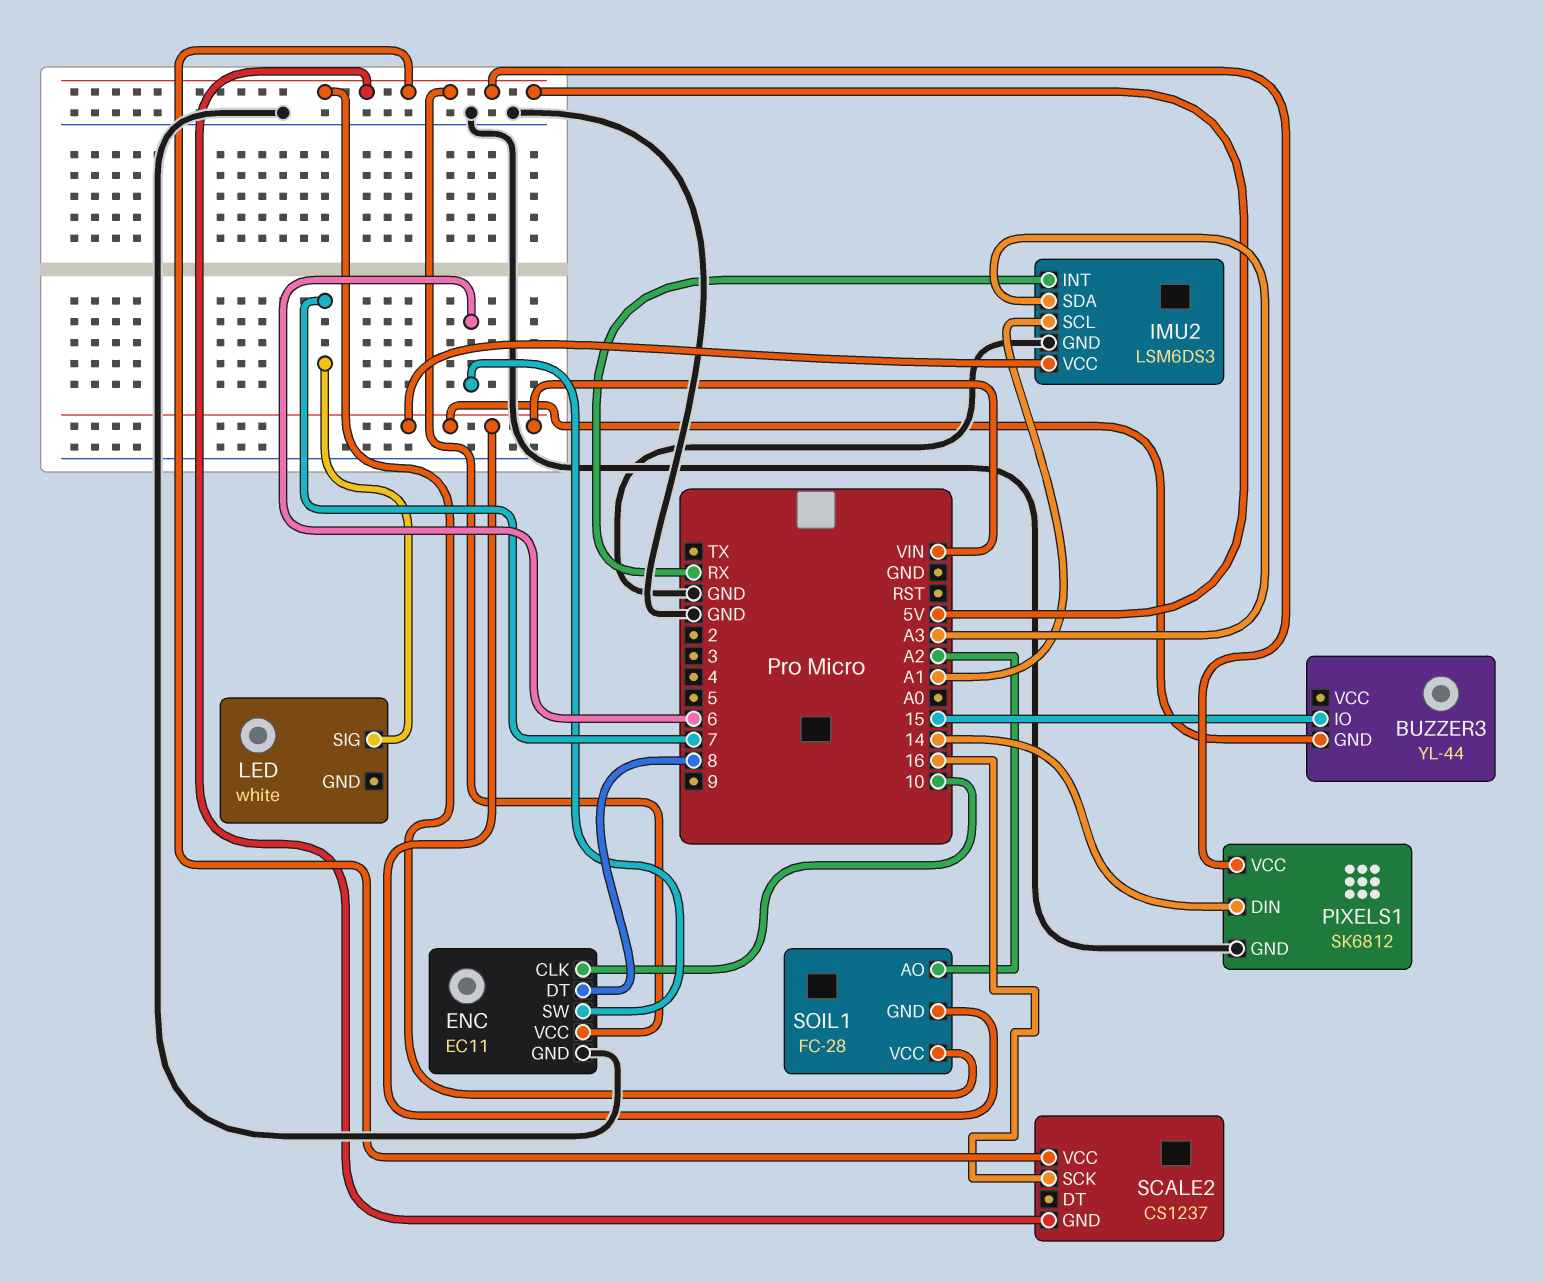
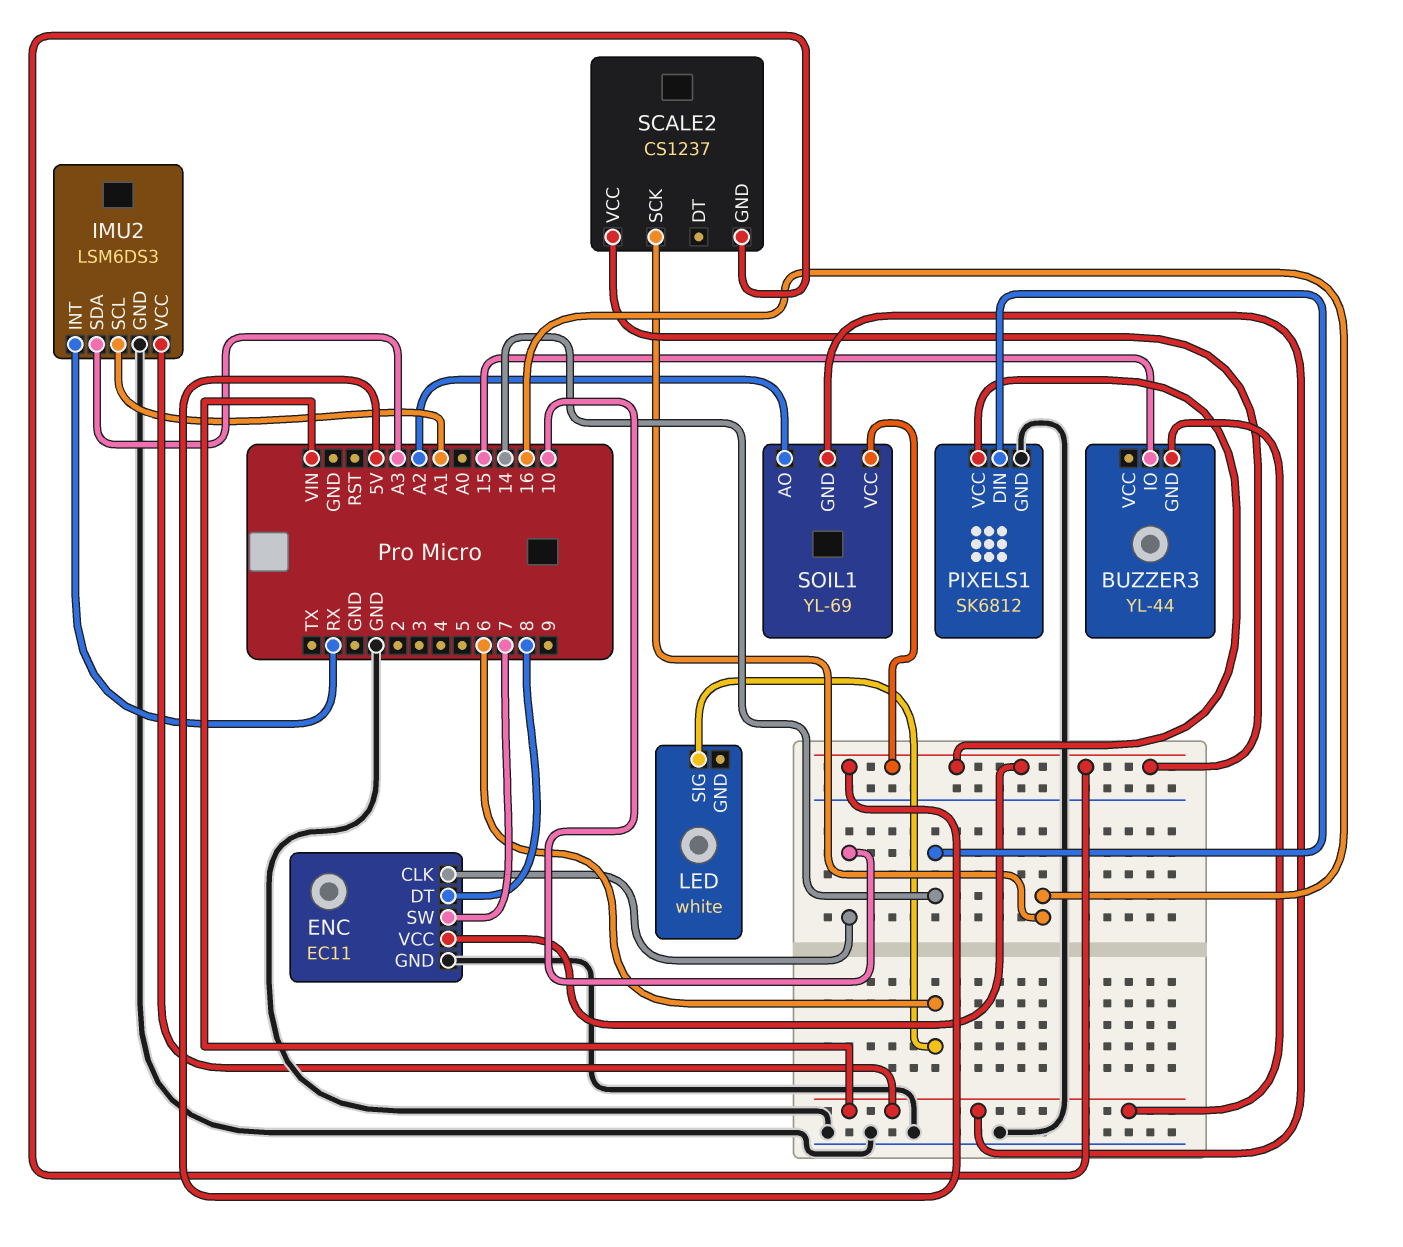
ENC pin SW: 6 -> 7
LED pin SIG: 7 -> 6
SOIL1: FC-28 -> YL-69

